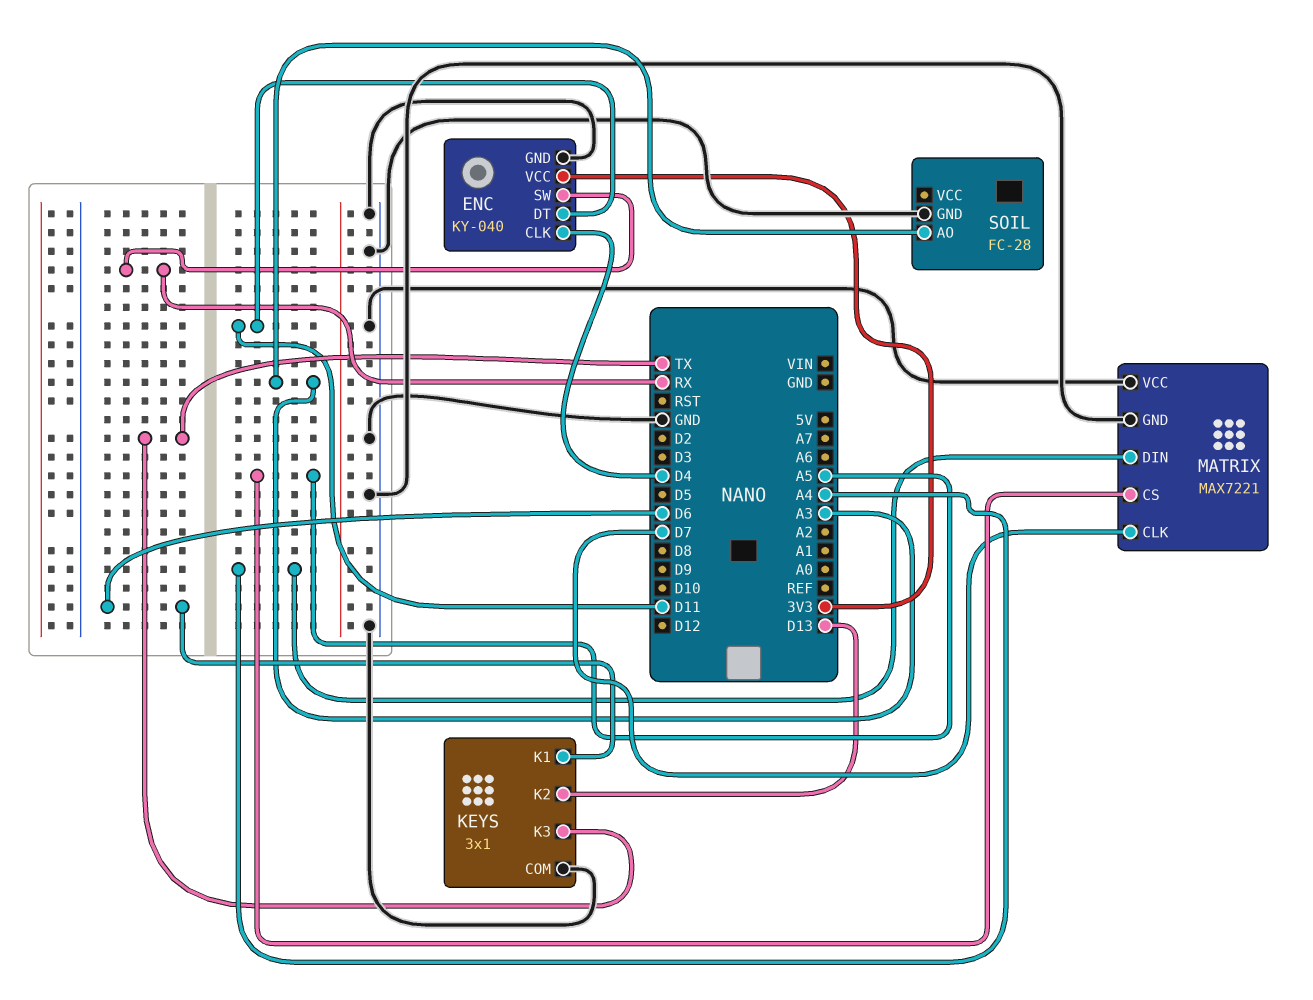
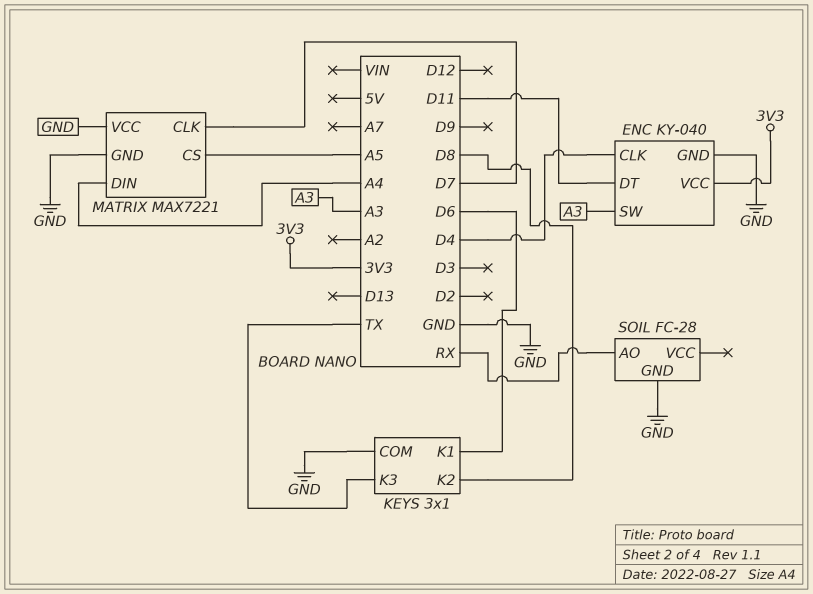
ENC pin SW: RX -> A3
KEYS pin K2: D13 -> D8
SOIL pin AO: A3 -> RX

